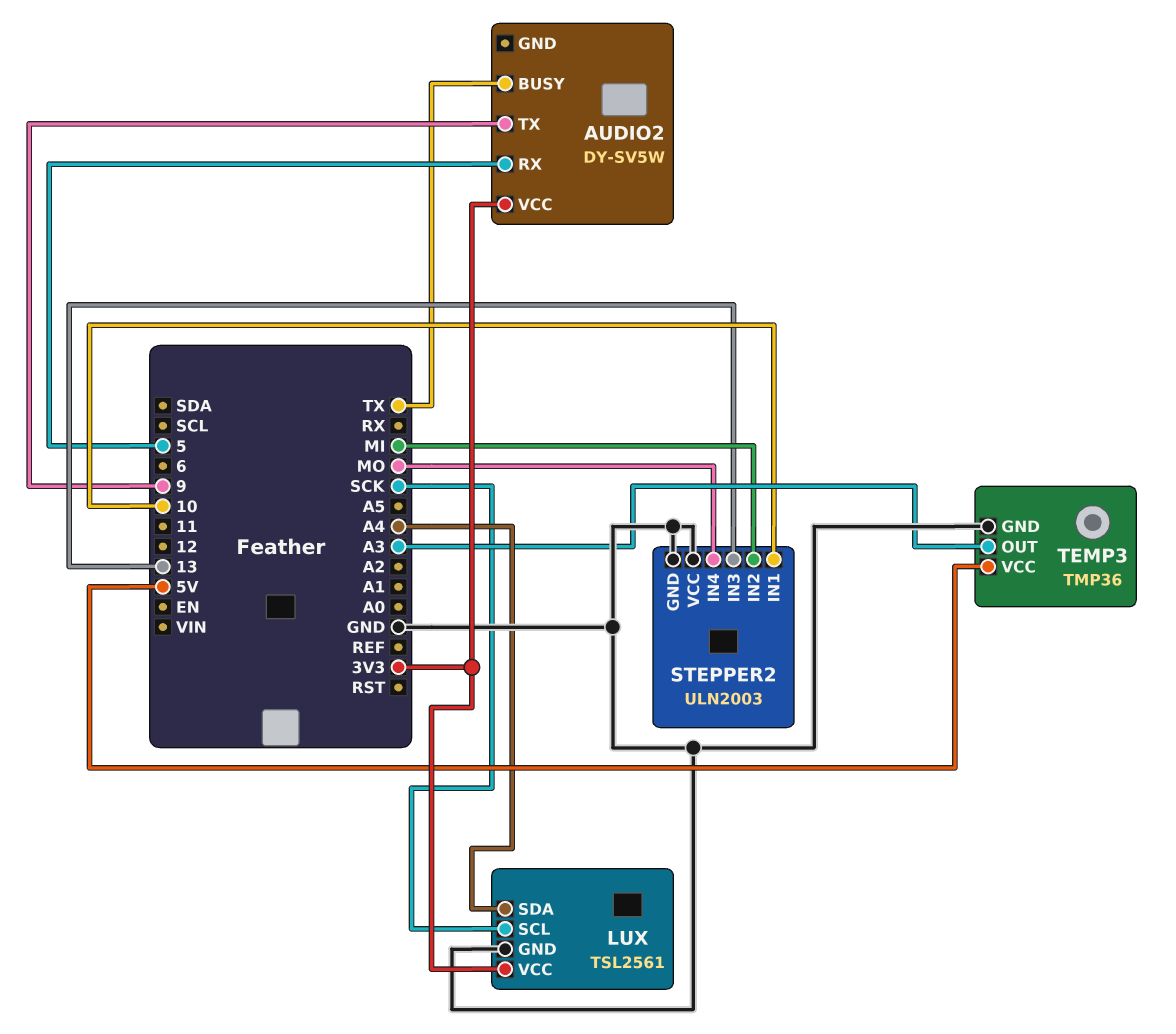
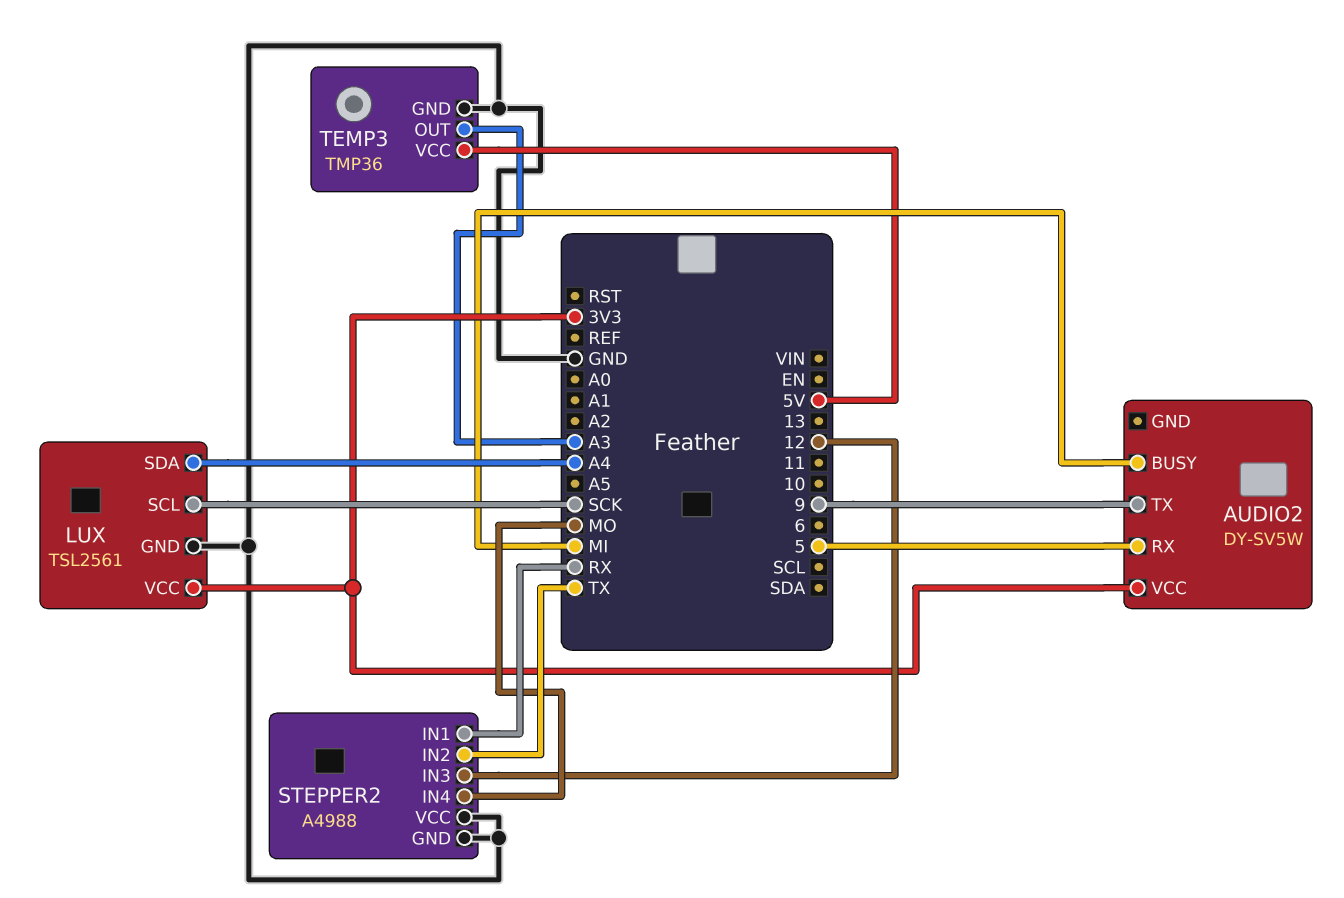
AUDIO2 pin BUSY: TX -> MI
STEPPER2: ULN2003 -> A4988
STEPPER2 pin IN1: 10 -> RX
STEPPER2 pin IN2: MI -> TX
STEPPER2 pin IN3: 13 -> 12

